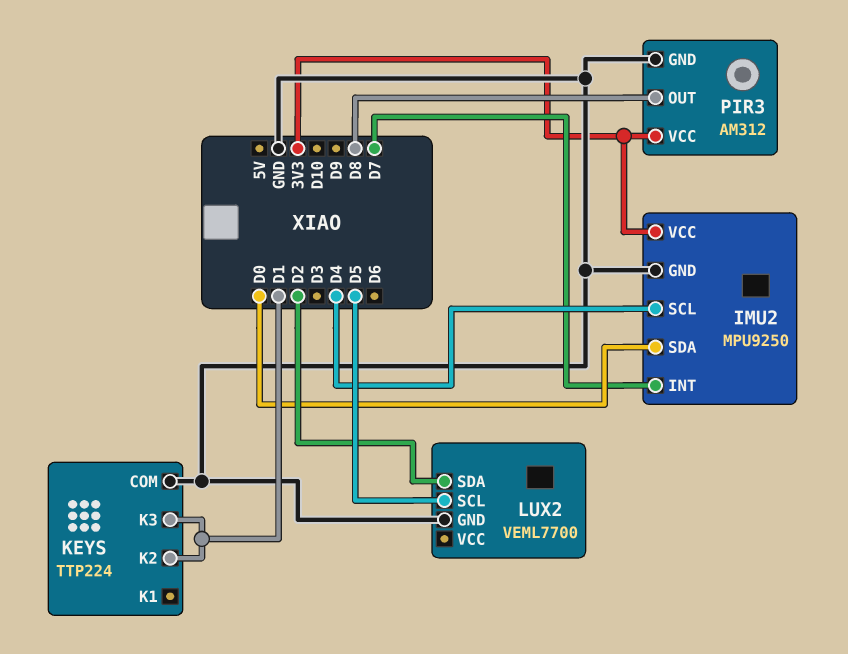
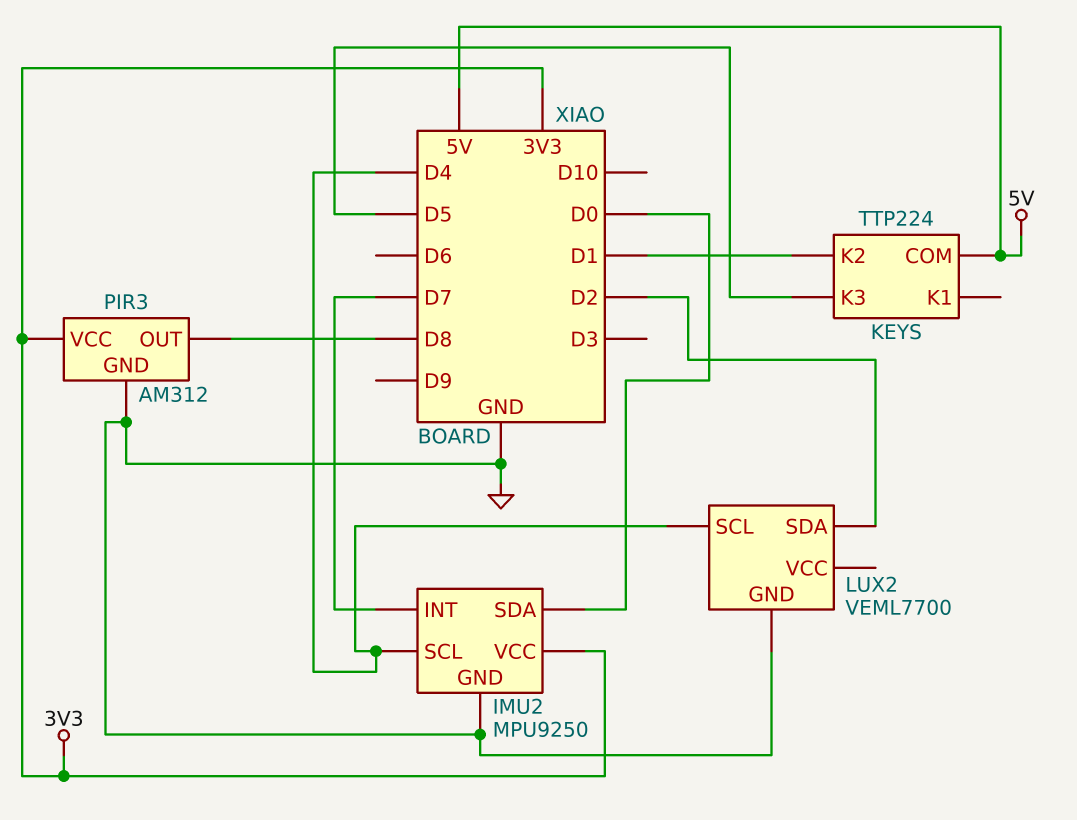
KEYS pin COM: GND -> 5V
KEYS pin K3: D1 -> D5
LUX2 pin SCL: D5 -> D4

